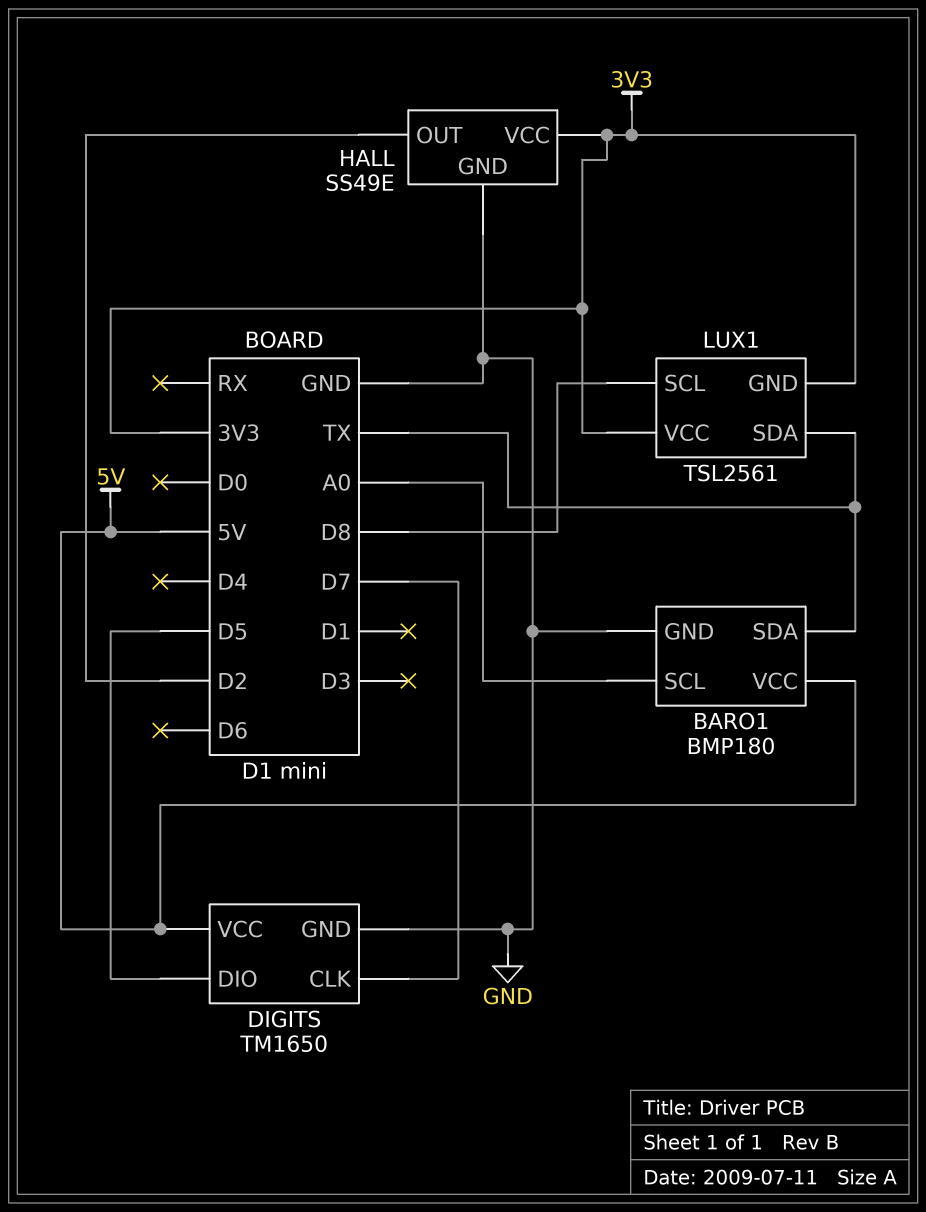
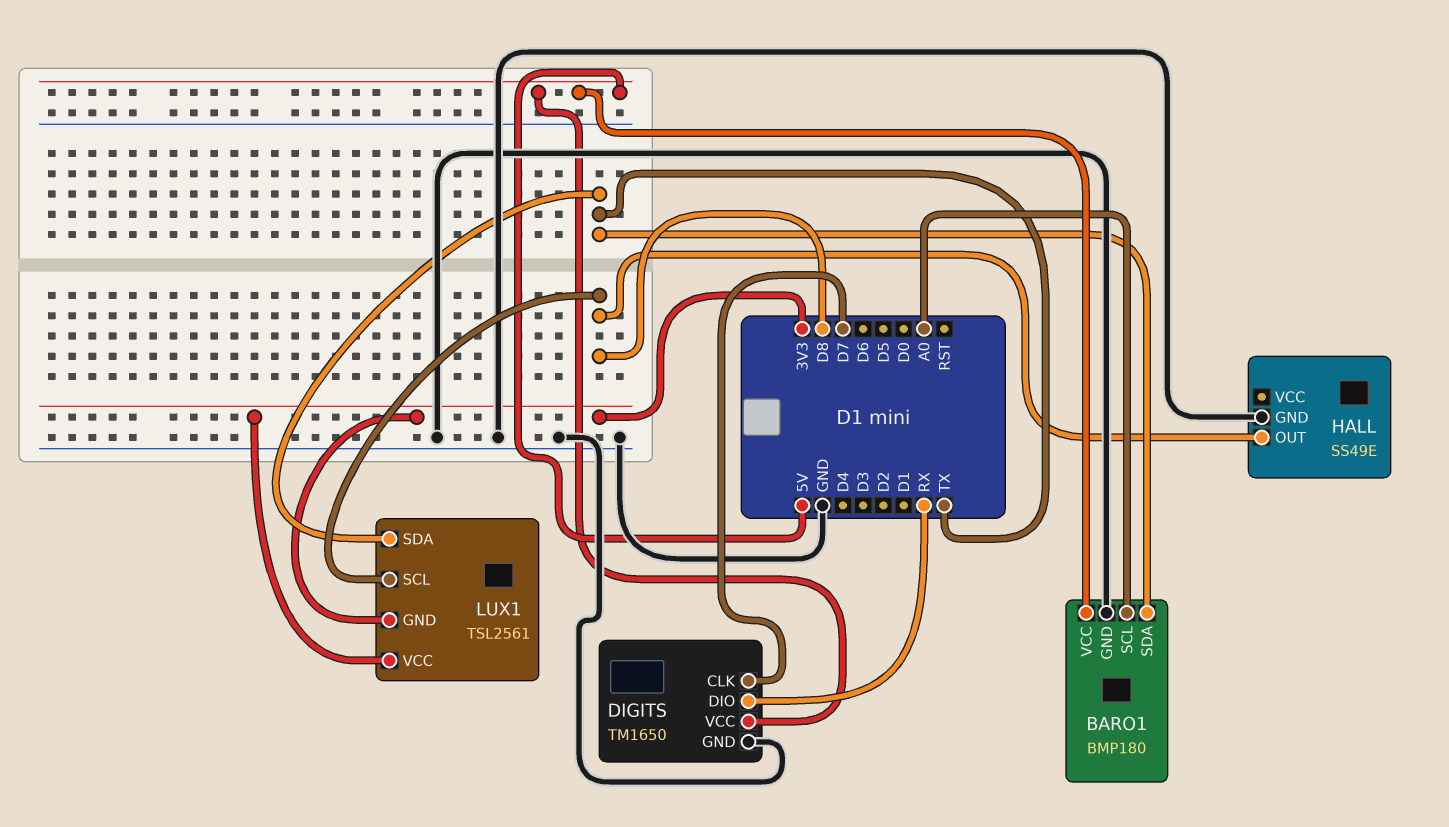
DIGITS pin DIO: D5 -> RX
HALL pin OUT: D2 -> D8
HALL pin VCC: 3V3 -> none

